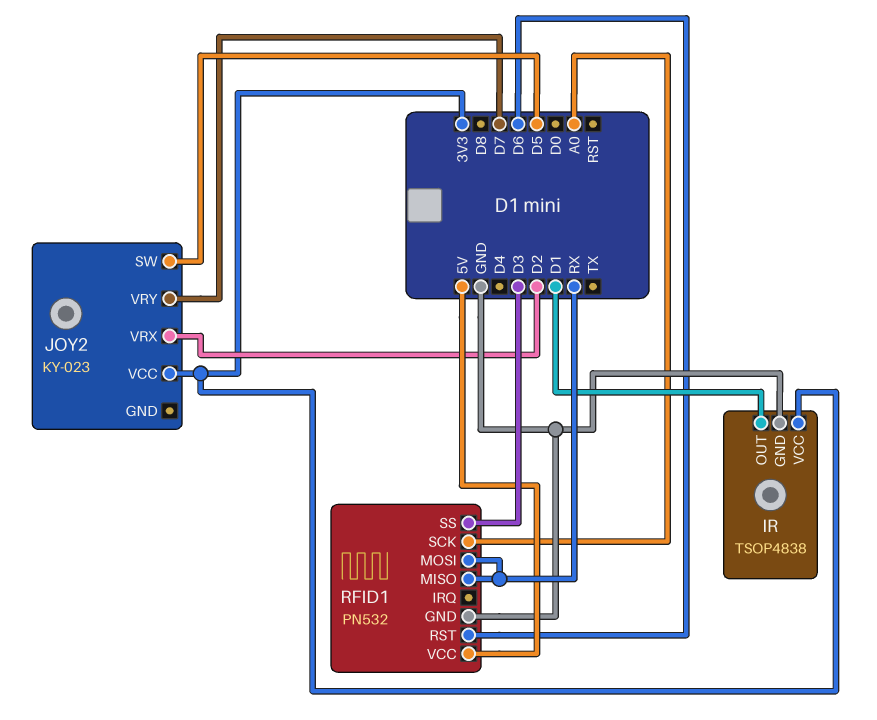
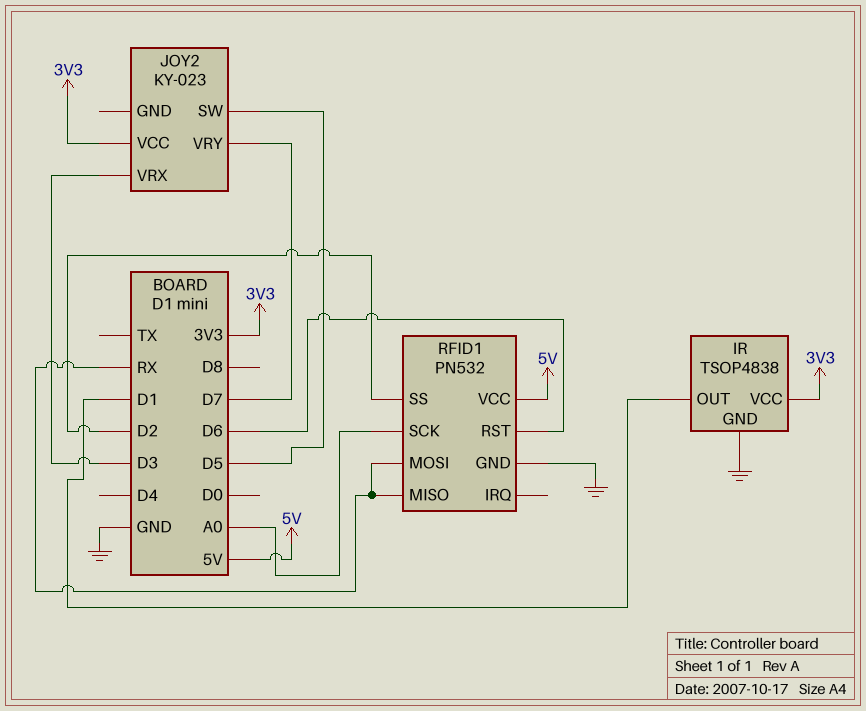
JOY2 pin VRX: D2 -> D3
RFID1 pin SS: D3 -> D2

